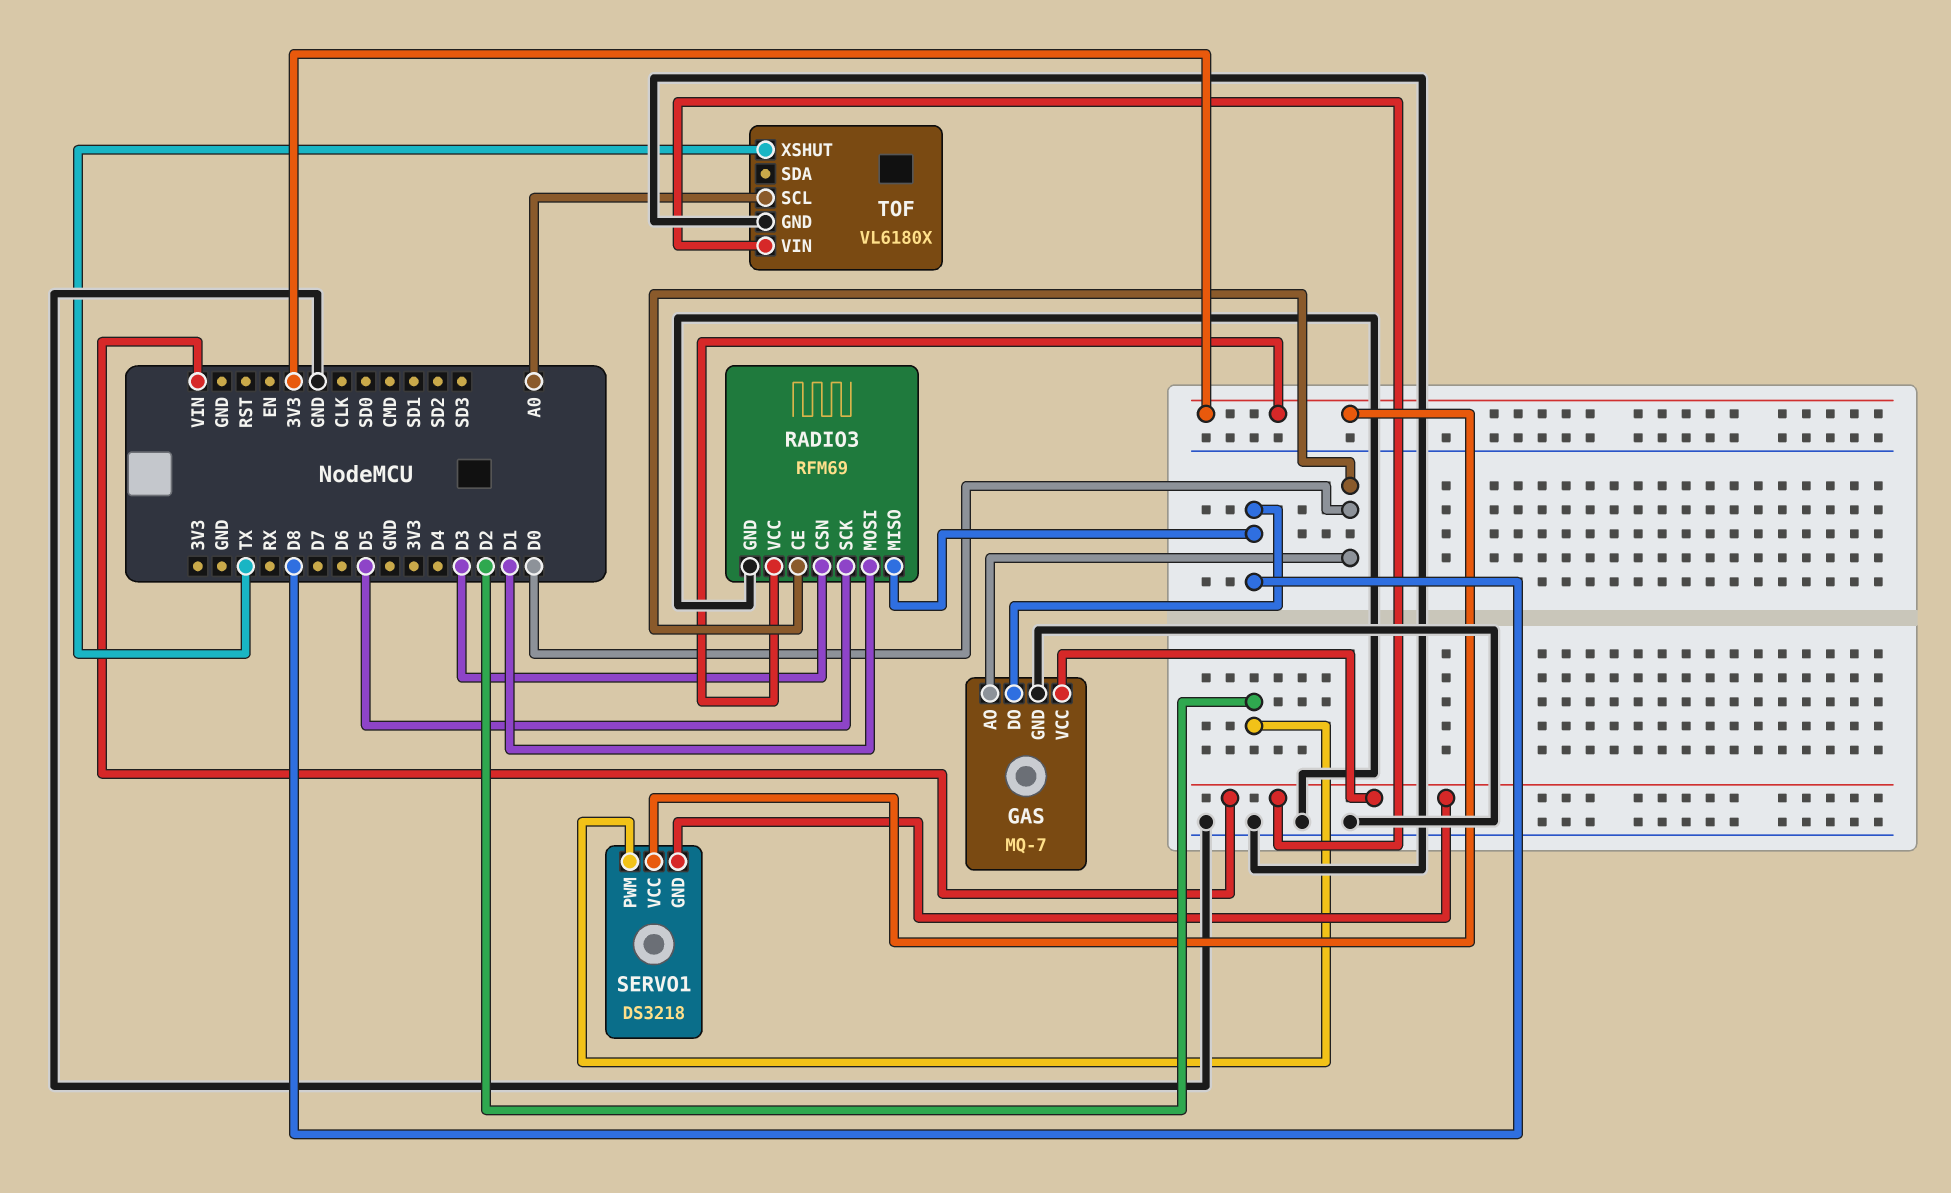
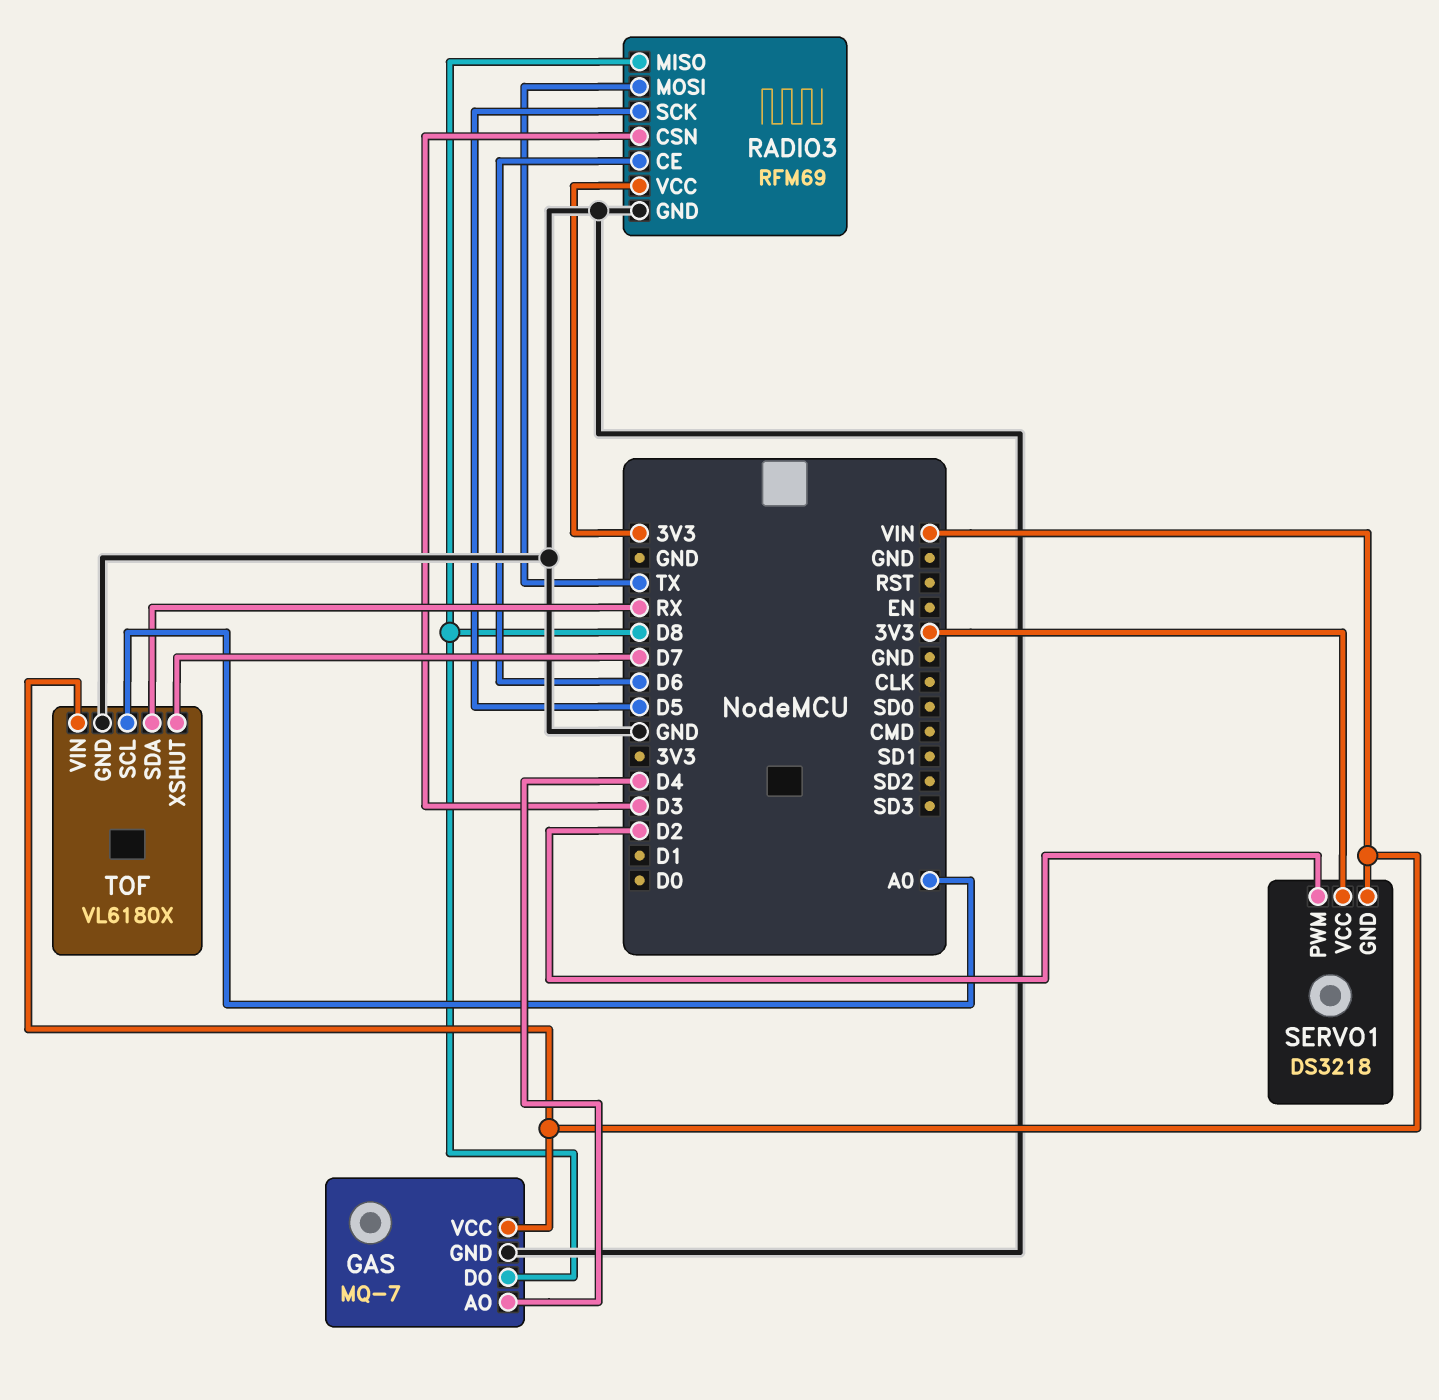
GAS pin AO: D0 -> D4
RADIO3 pin CE: D0 -> D6
RADIO3 pin MOSI: D1 -> TX
TOF pin SDA: none -> RX
TOF pin XSHUT: TX -> D7

